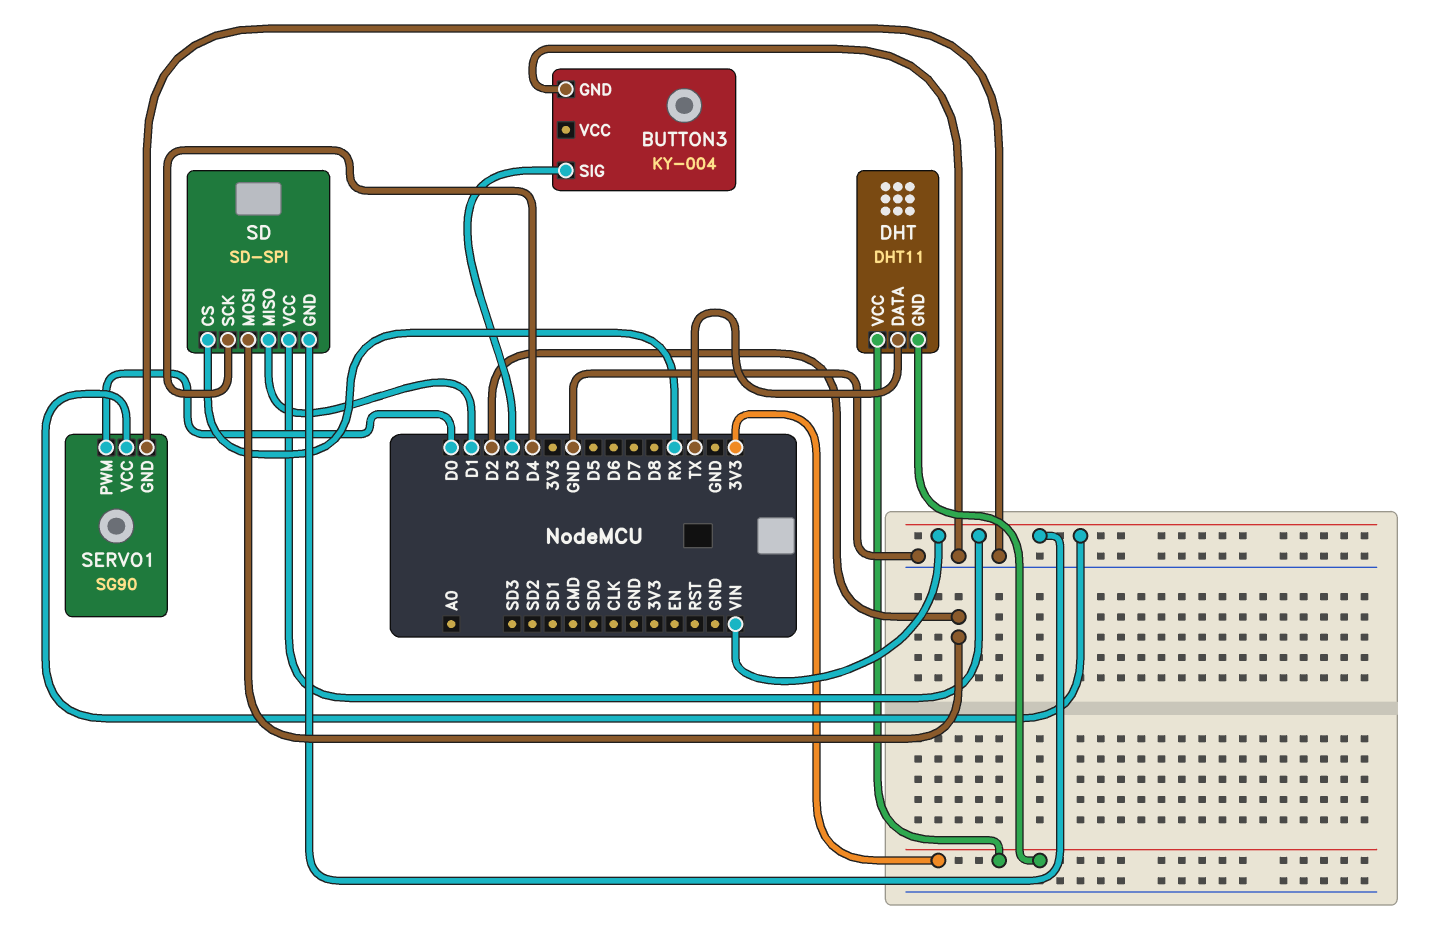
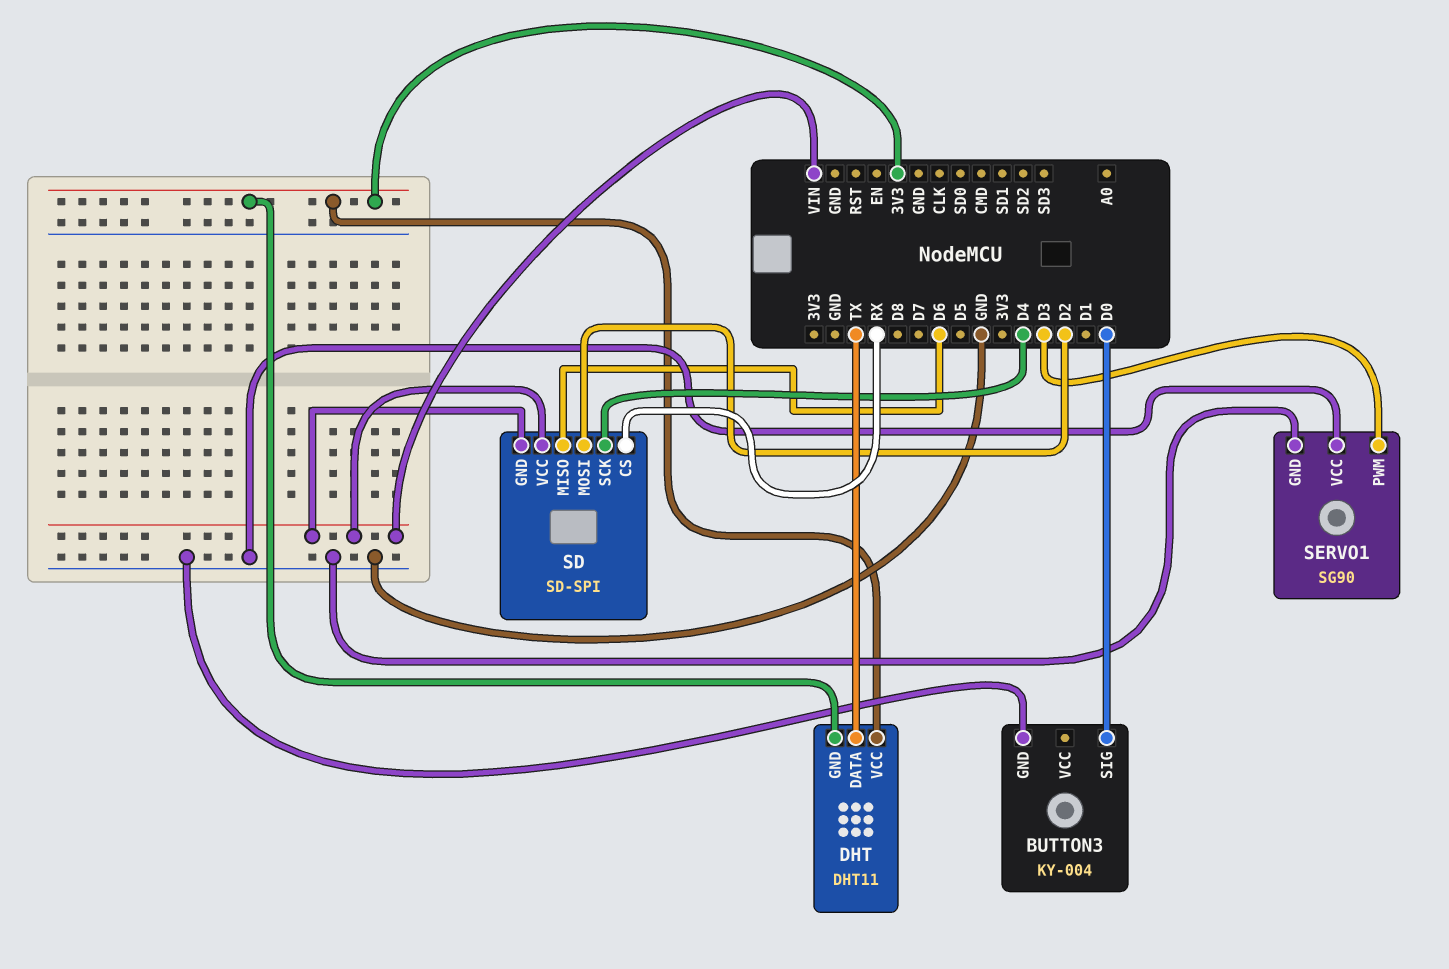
BUTTON3 pin SIG: D3 -> D0
SD pin MISO: D1 -> D6
SERVO1 pin PWM: D0 -> D3
SERVO1 pin VCC: VIN -> GND

